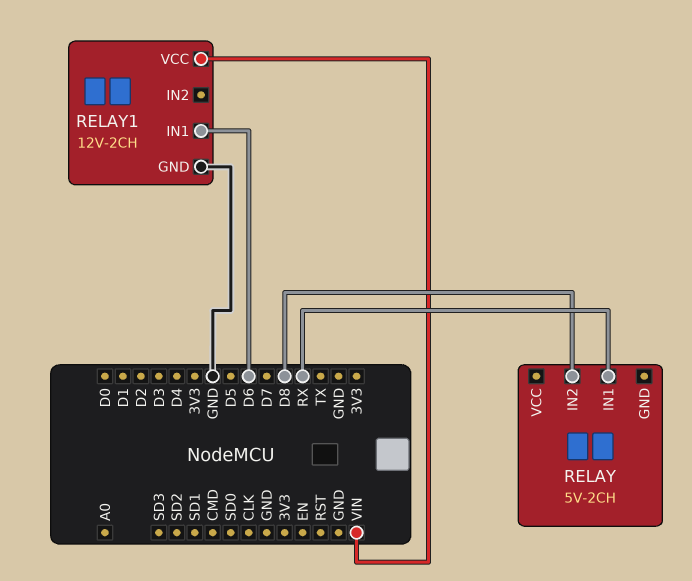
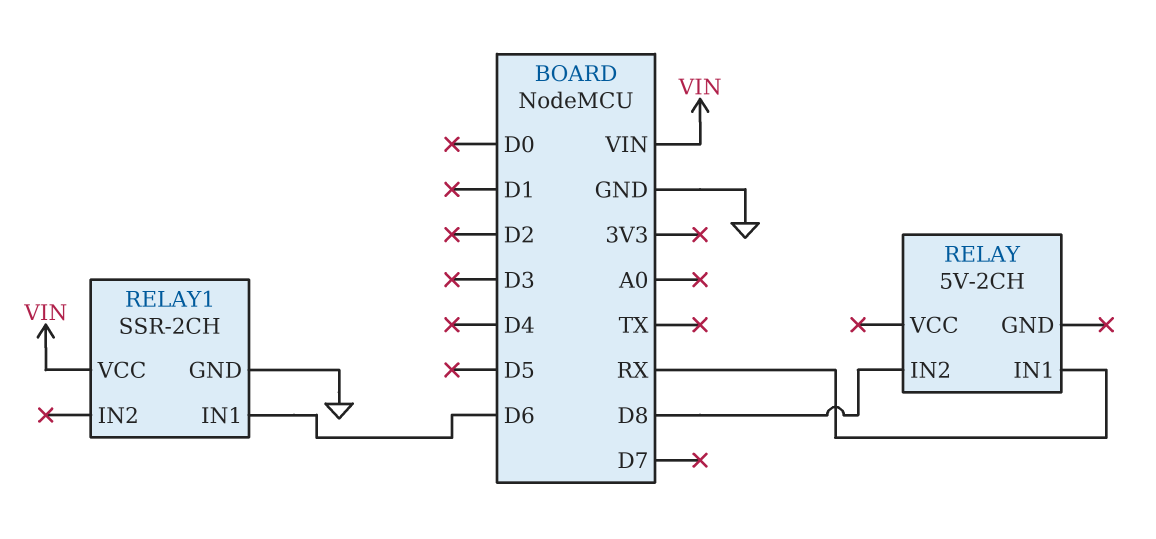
RELAY1: 12V-2CH -> SSR-2CH

